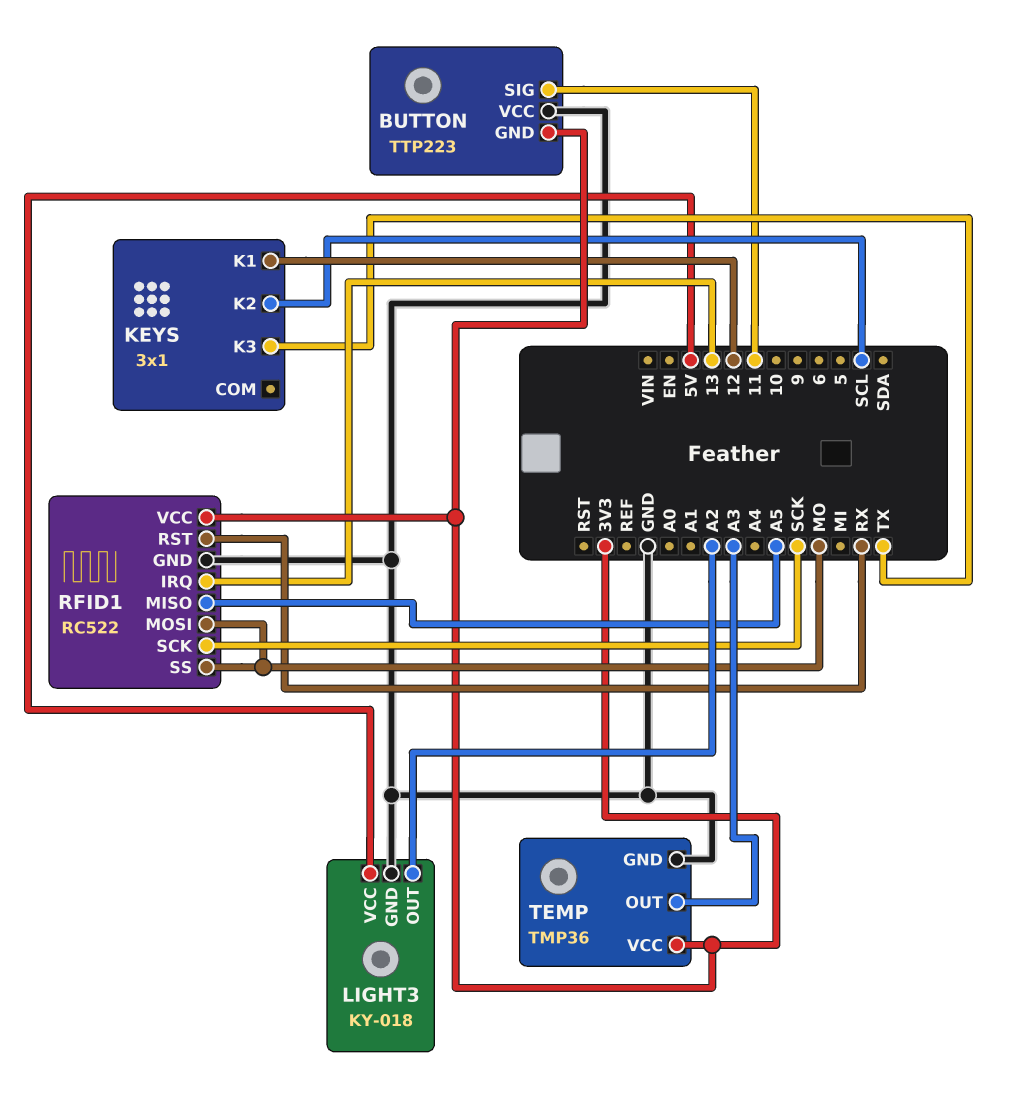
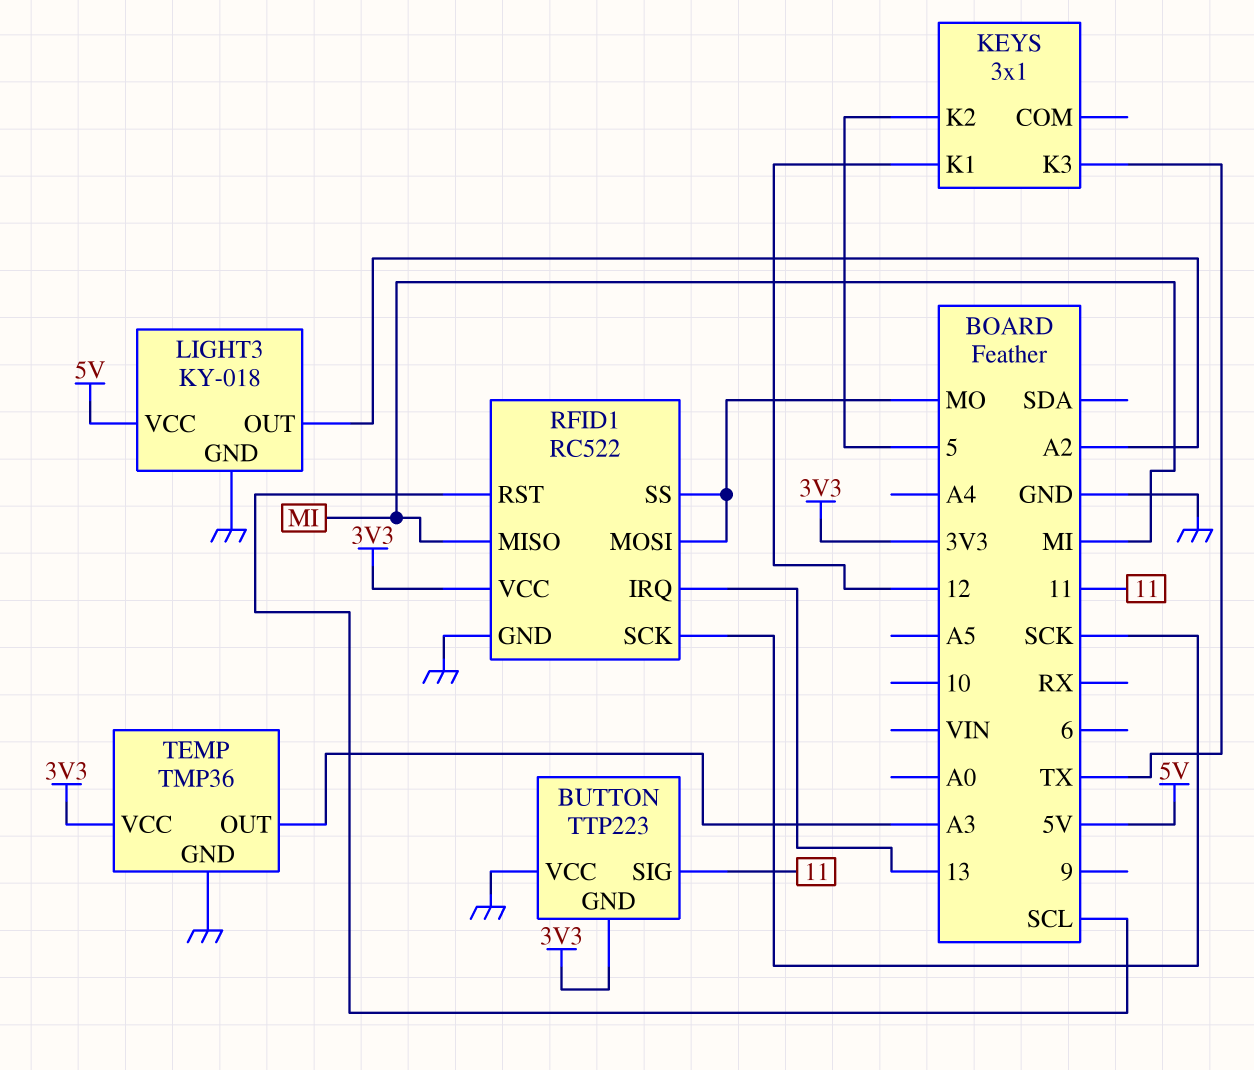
KEYS pin K2: SCL -> 5
RFID1 pin MISO: A5 -> MI
RFID1 pin RST: RX -> SCL

